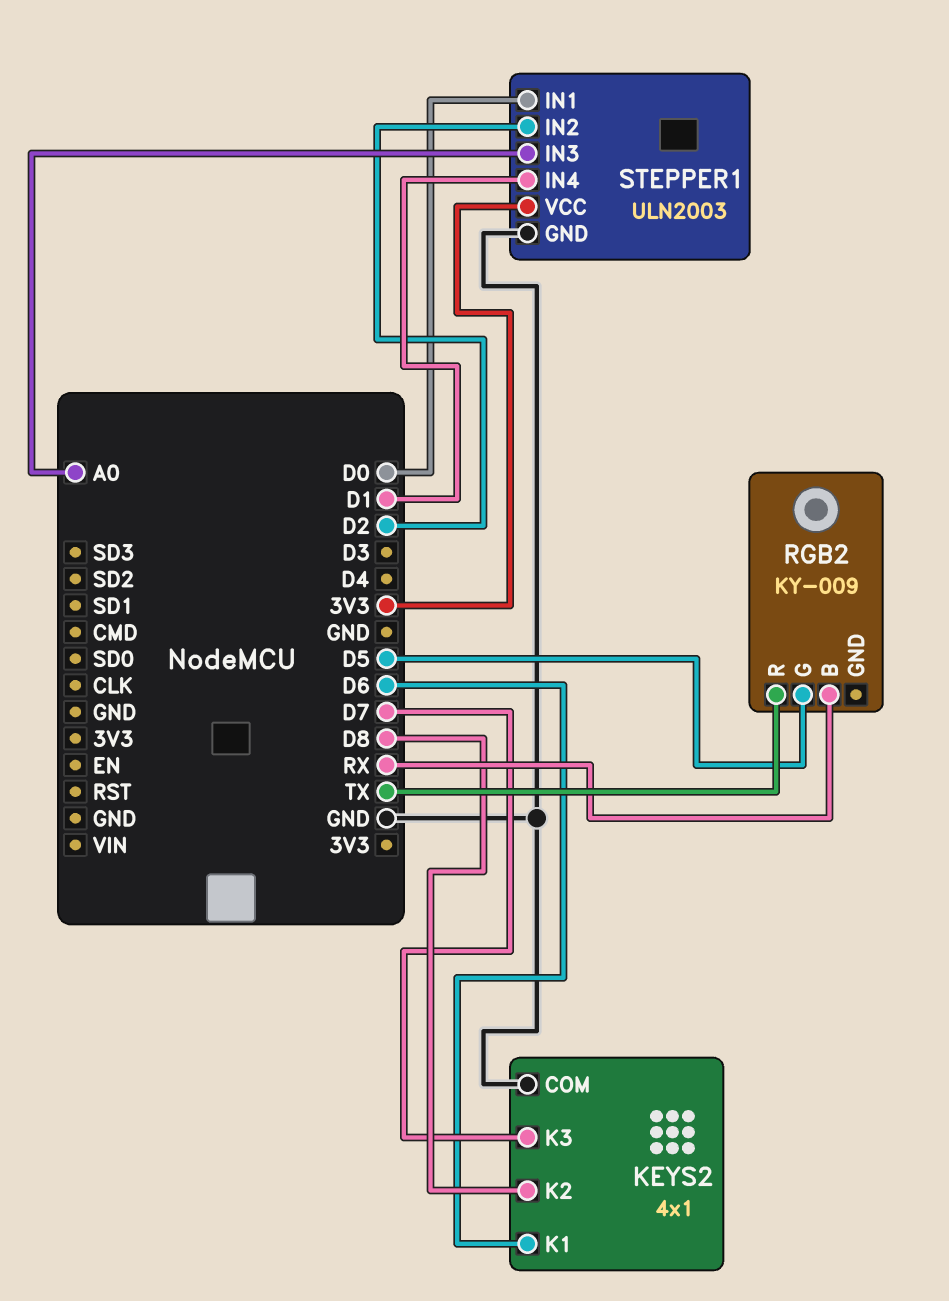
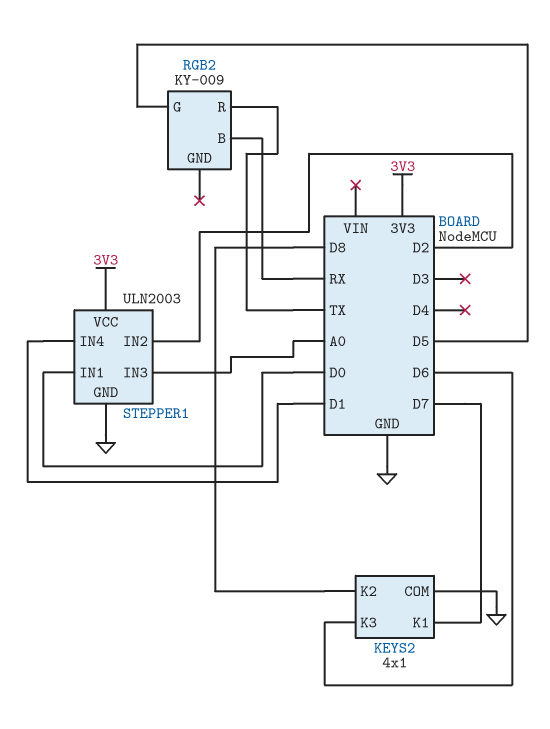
KEYS2 pin K1: D6 -> D7
KEYS2 pin K3: D7 -> D6

